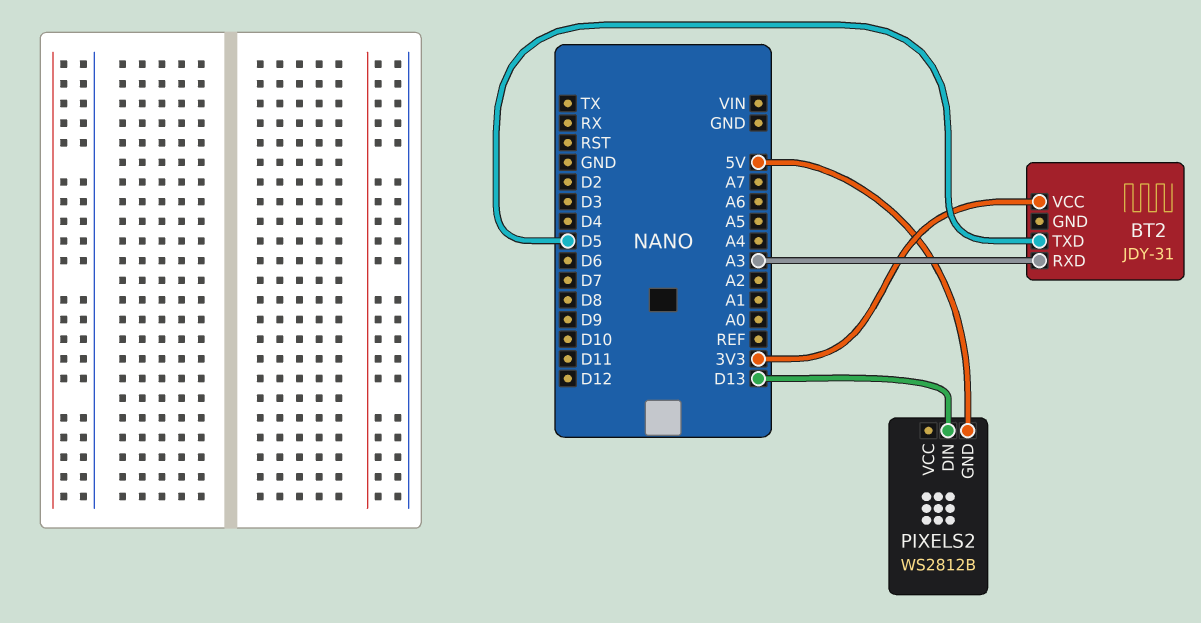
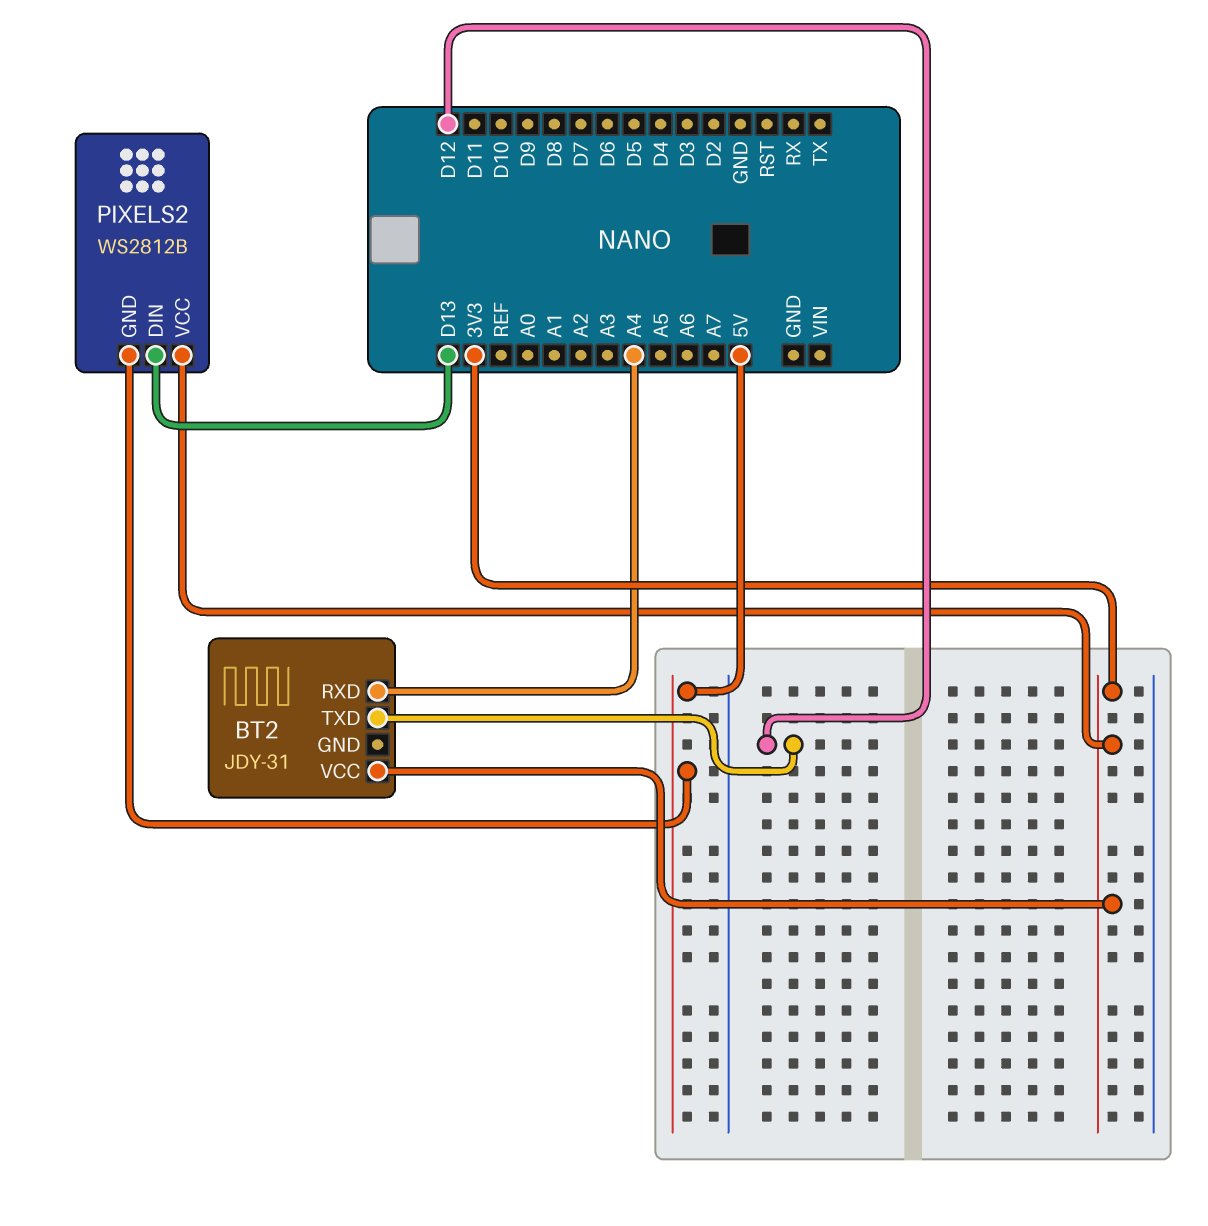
BT2 pin RXD: A3 -> A4
BT2 pin TXD: D5 -> D12
PIXELS2 pin VCC: none -> 3V3

